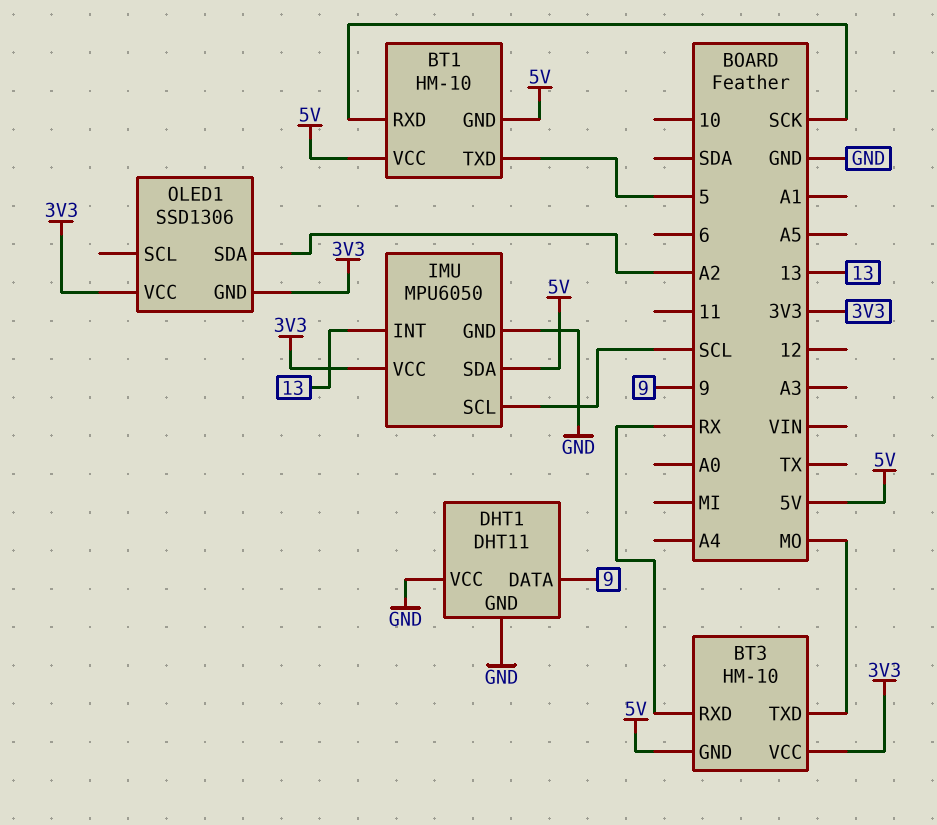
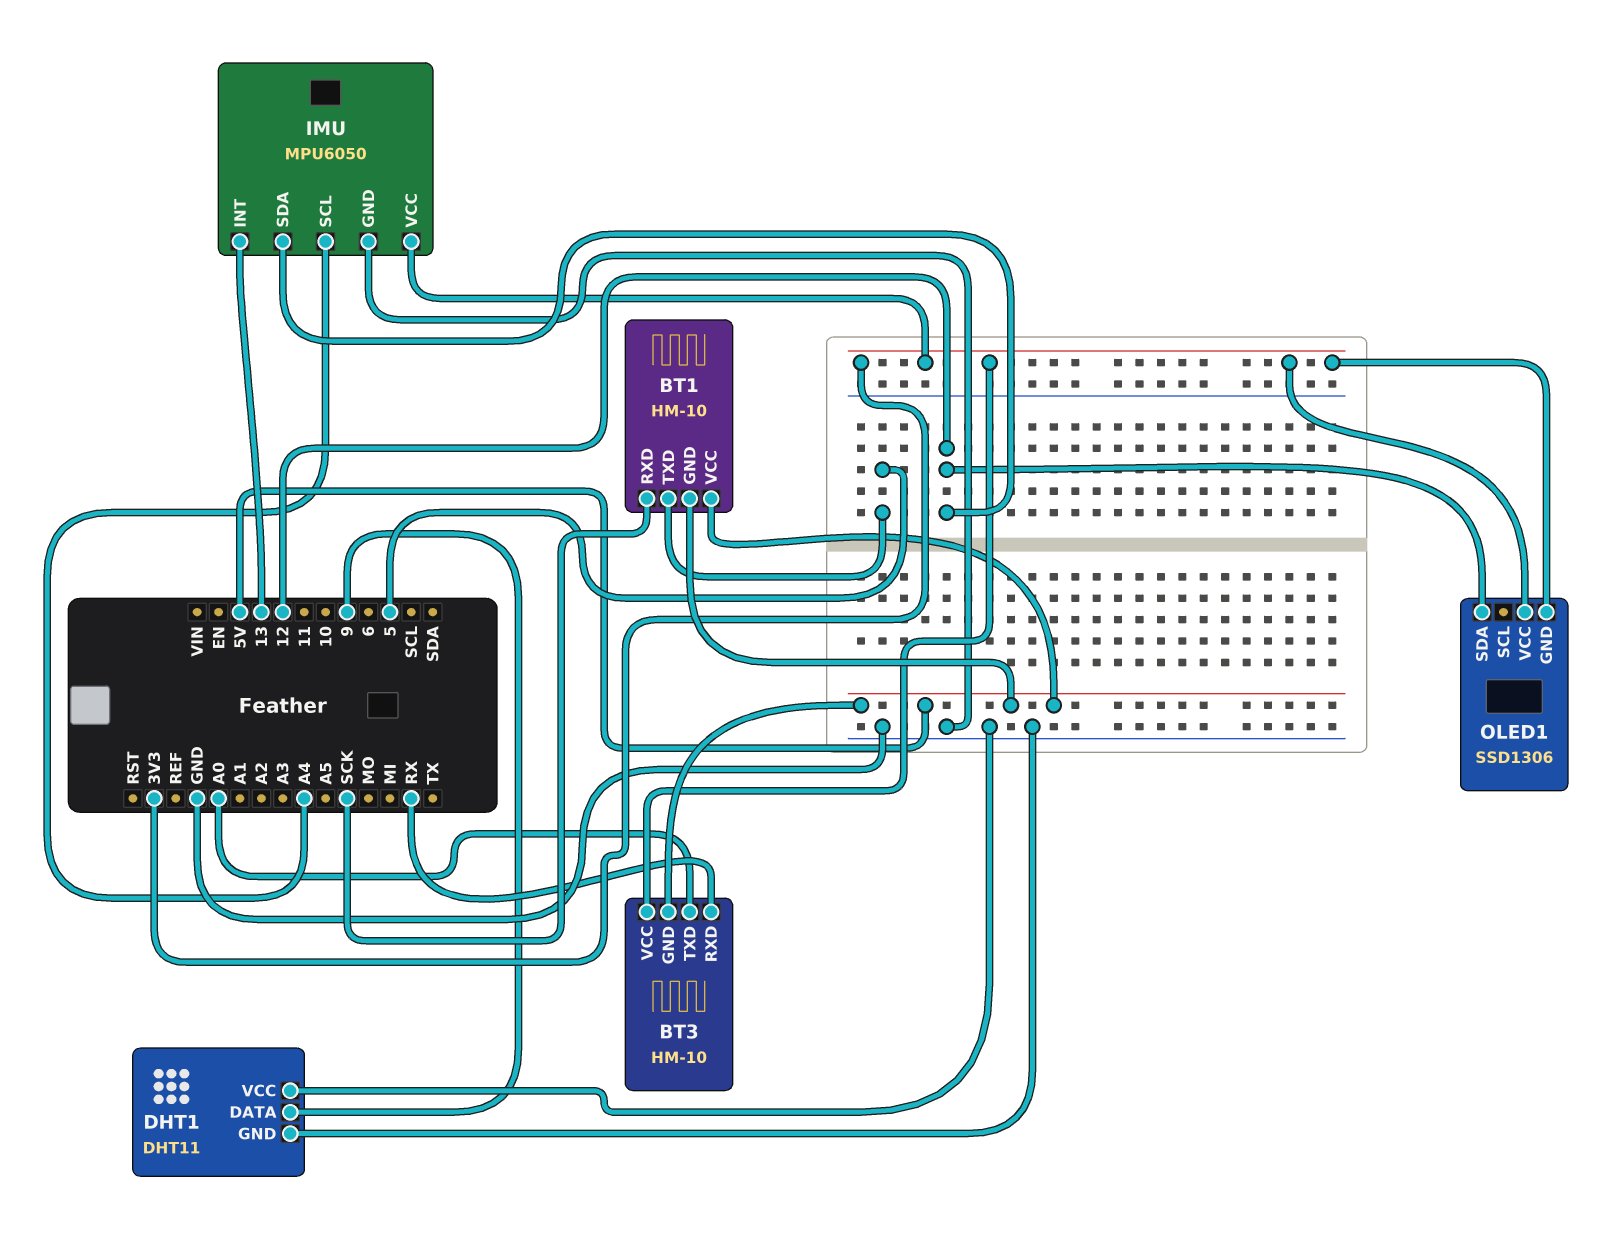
BT3 pin TXD: MO -> A0
IMU pin SCL: SCL -> A4
IMU pin SDA: 5V -> 12
OLED1 pin SDA: A2 -> 12

